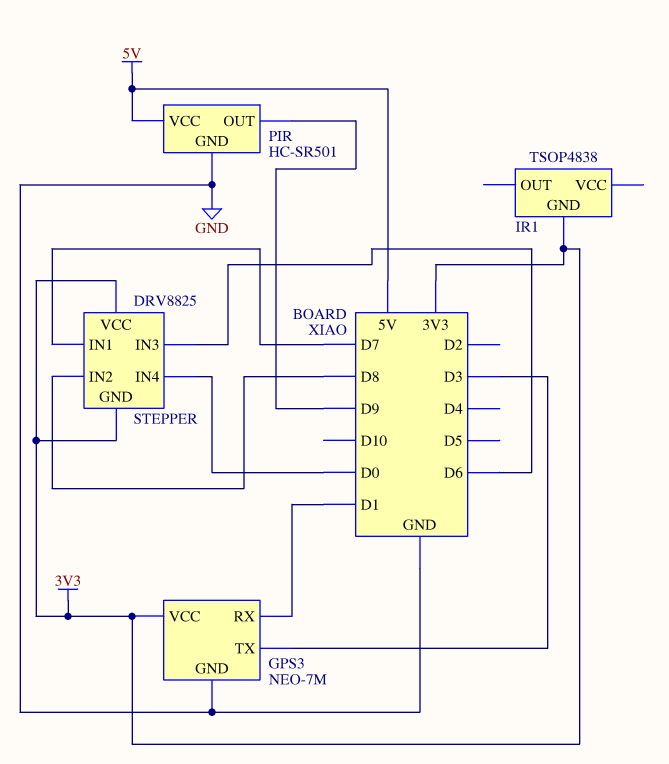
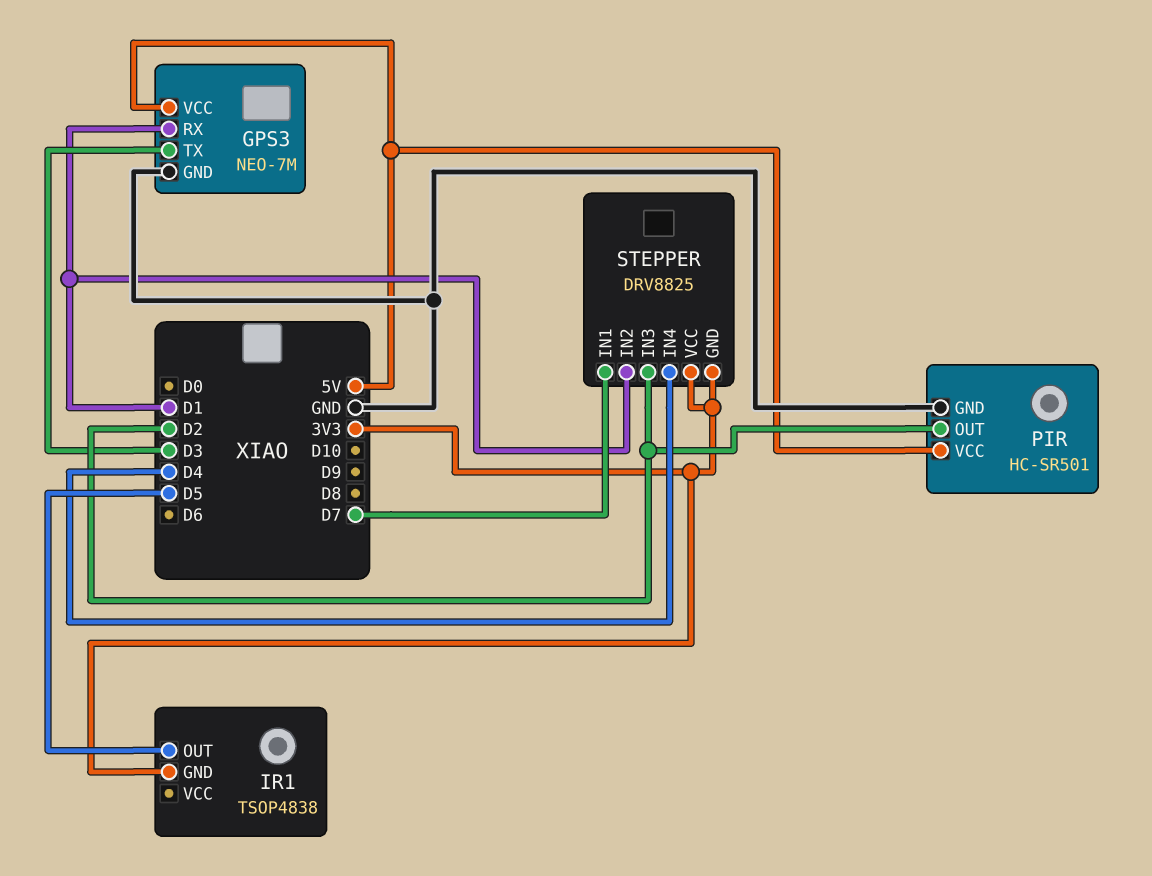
GPS3 pin VCC: 3V3 -> 5V
IR1 pin OUT: none -> D5
PIR pin OUT: D9 -> D2
STEPPER pin IN2: D8 -> D1
STEPPER pin IN3: D6 -> D2
STEPPER pin IN4: D0 -> D4

